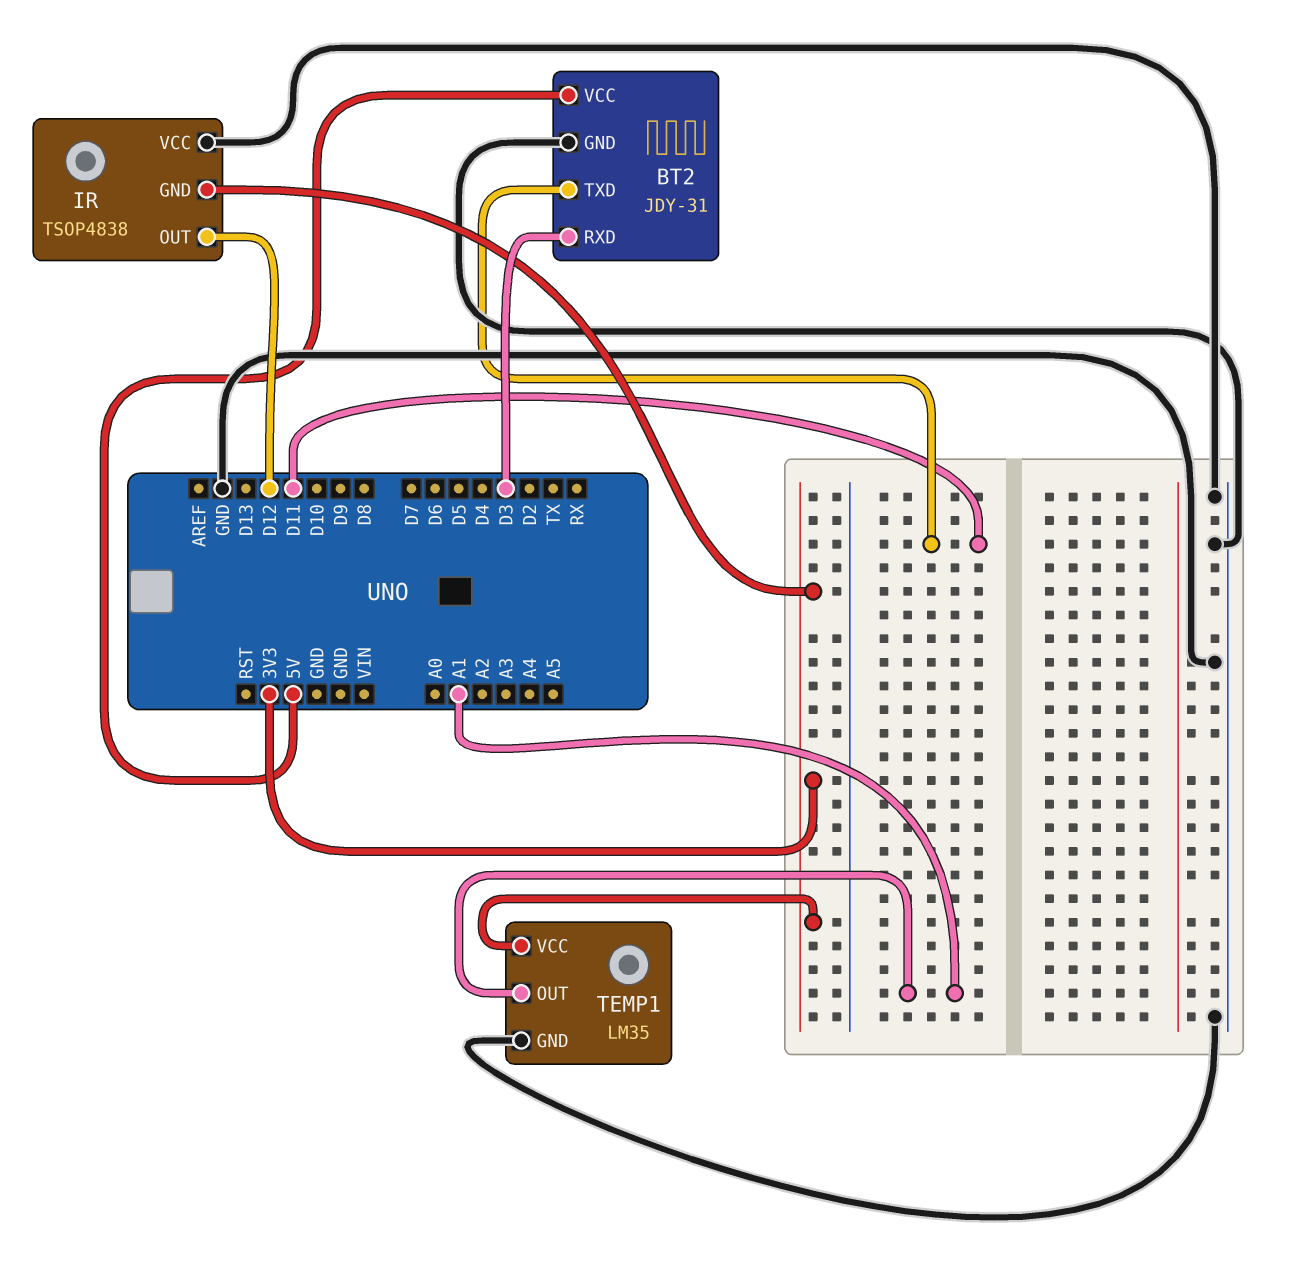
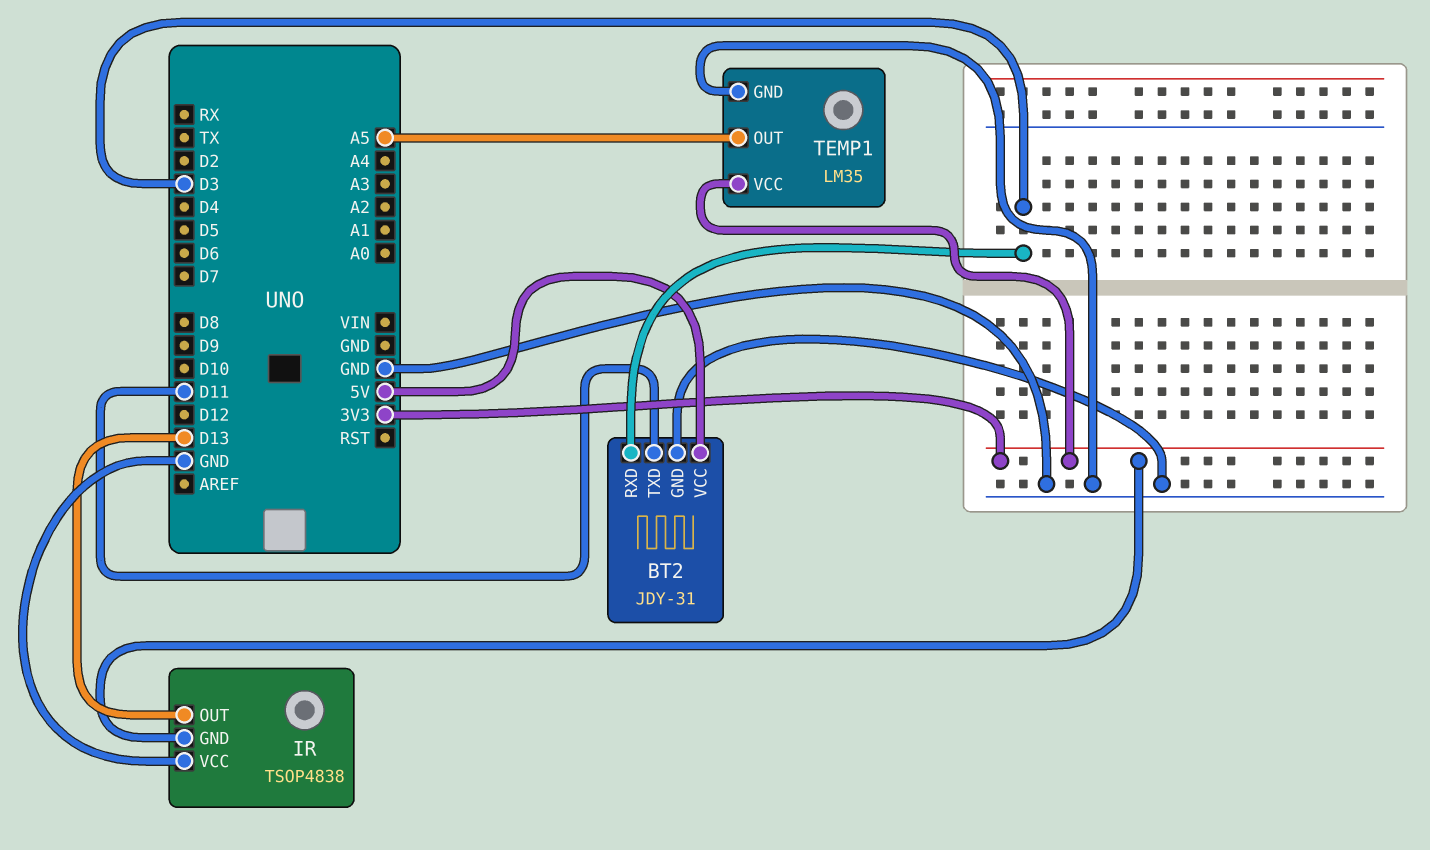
IR pin OUT: D12 -> D13
TEMP1 pin OUT: A1 -> A5

